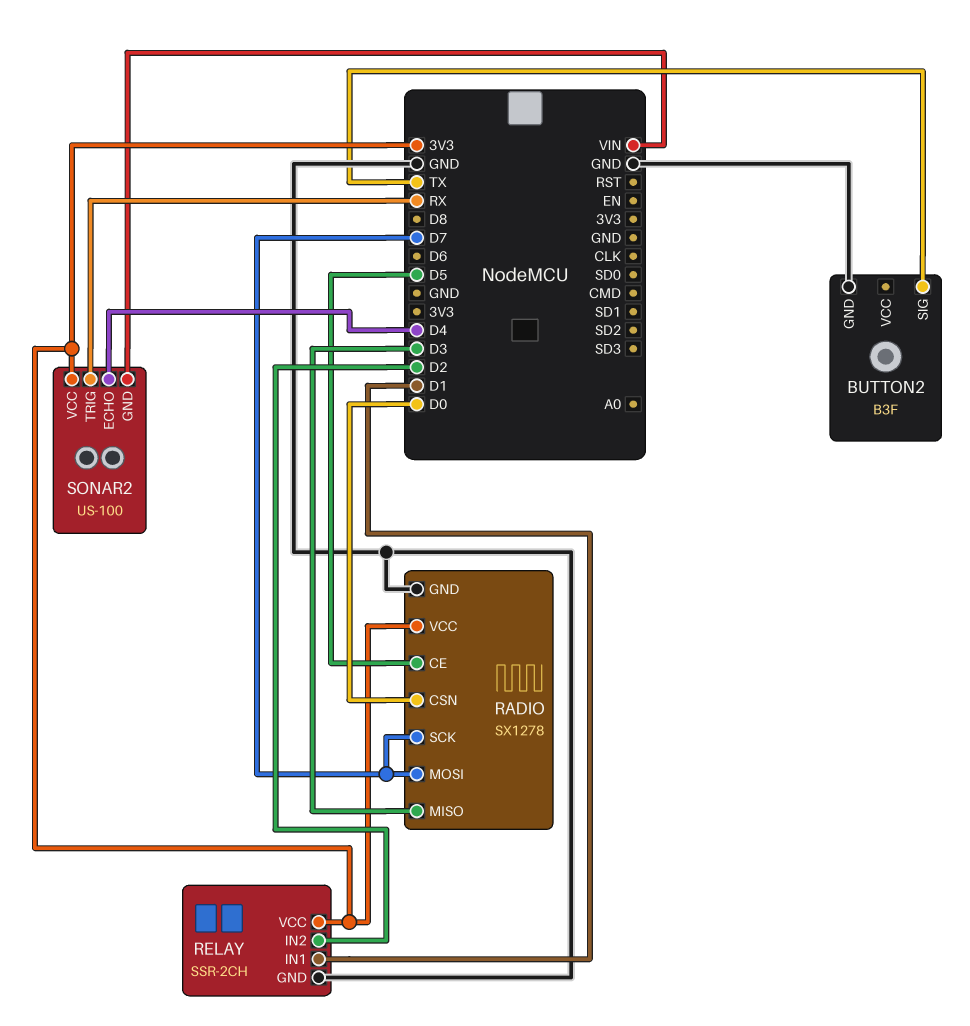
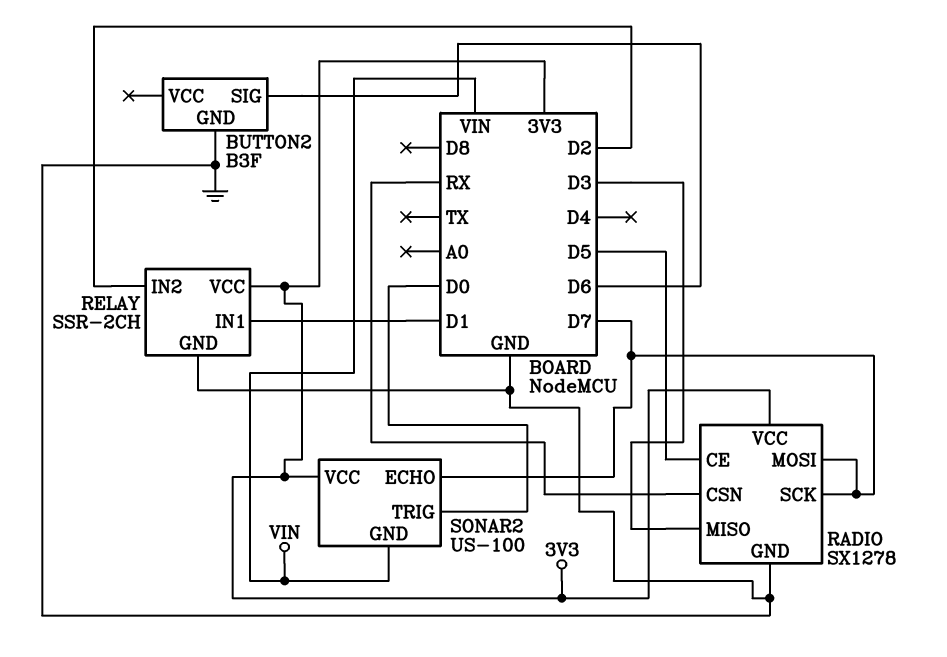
BUTTON2 pin SIG: TX -> D6
RADIO pin CSN: D0 -> RX
SONAR2 pin ECHO: D4 -> D7
SONAR2 pin TRIG: RX -> D0

